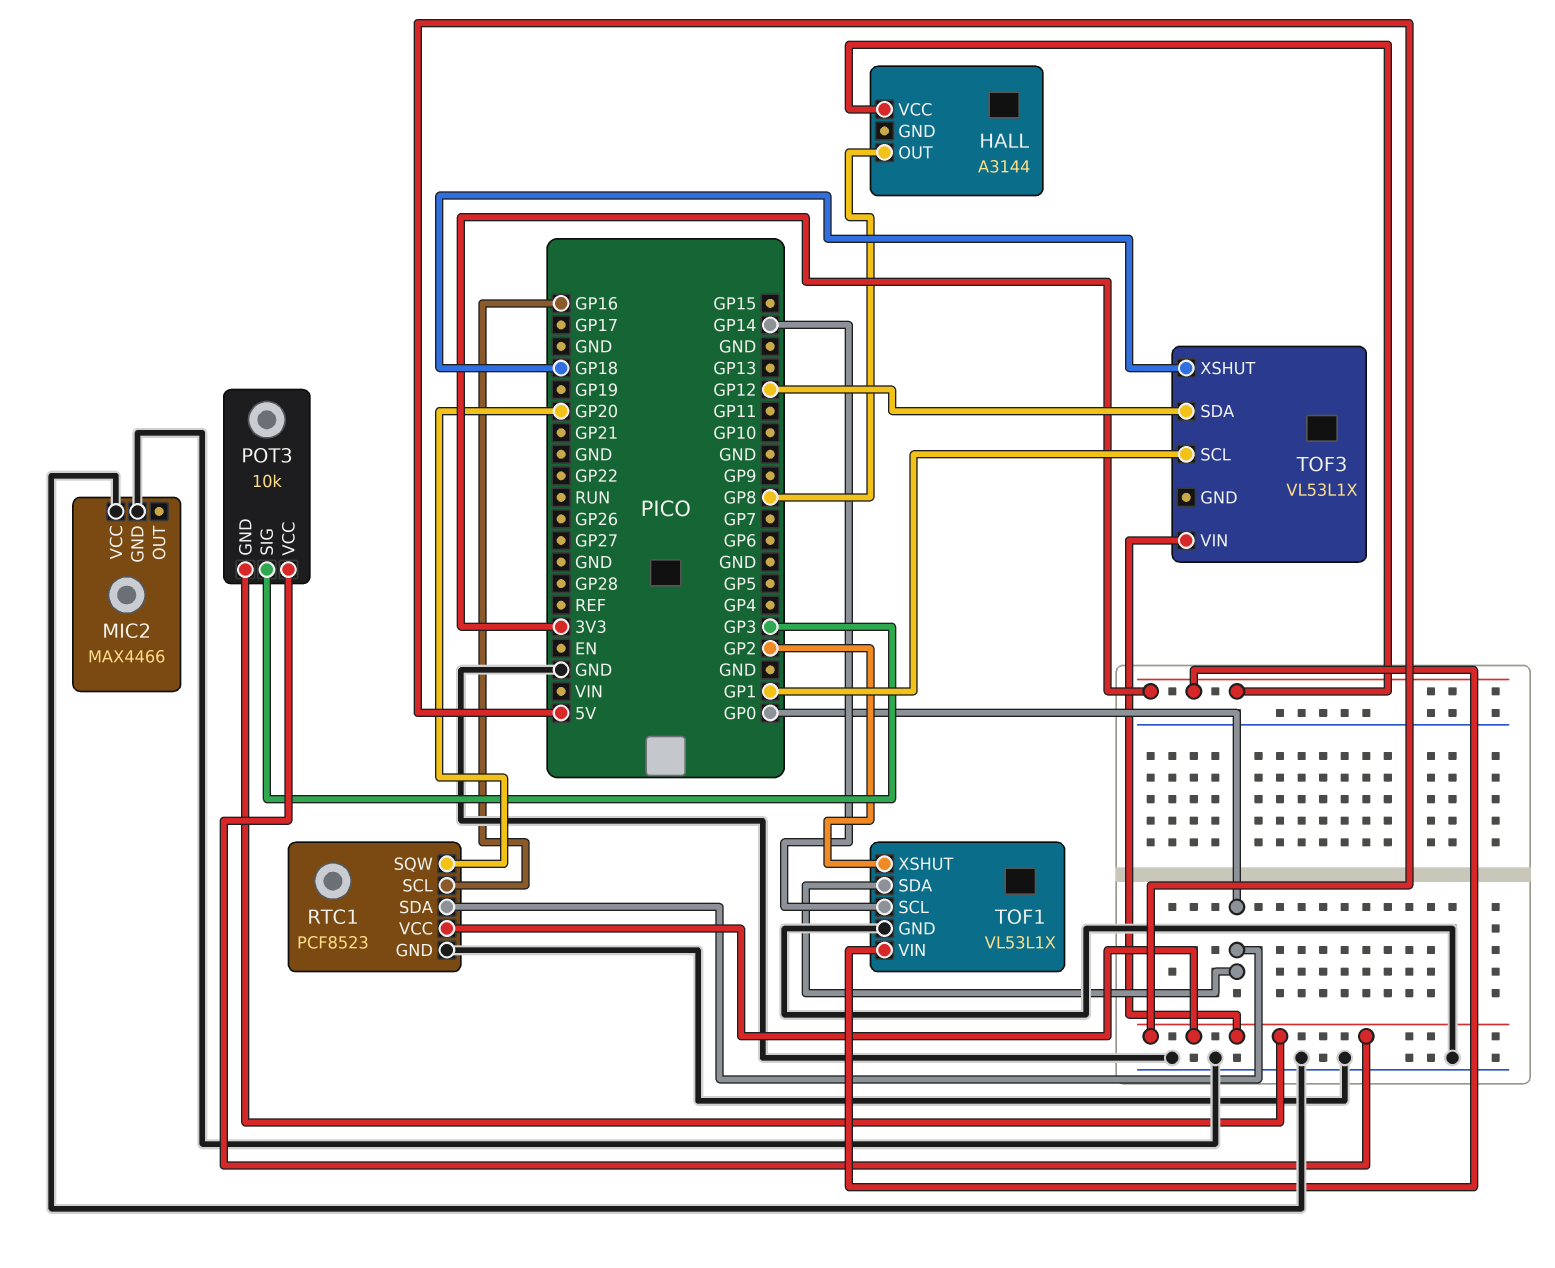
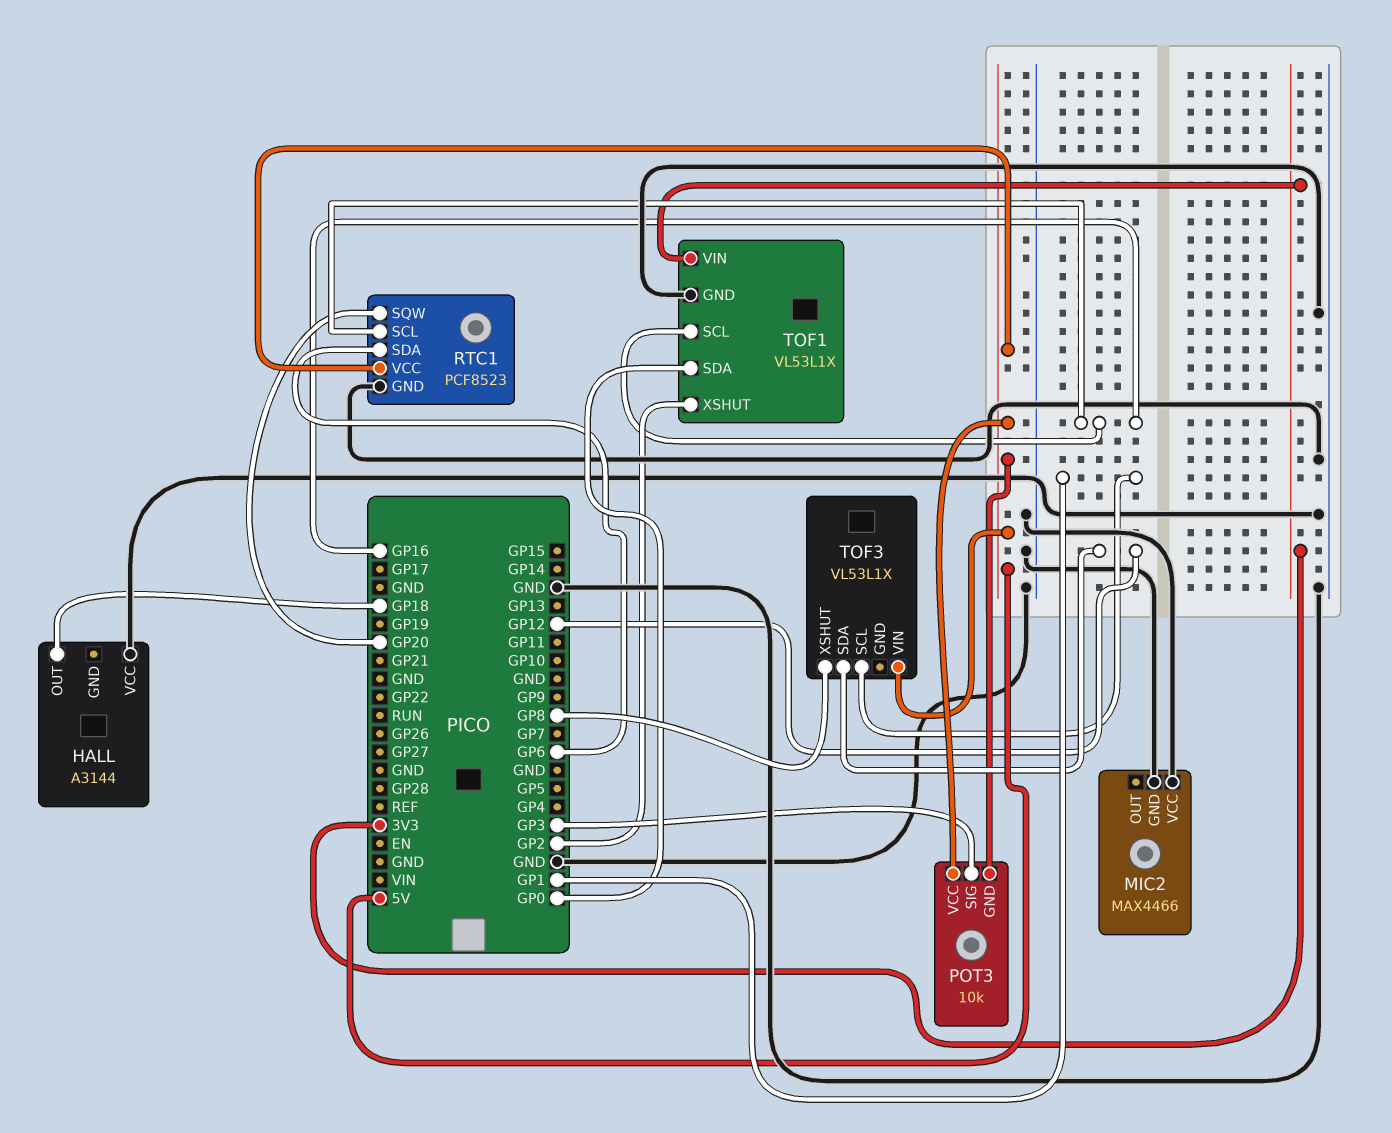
HALL pin OUT: GP8 -> GP18
HALL pin VCC: 3V3 -> GND
RTC1 pin SDA: GP0 -> GP6
TOF1 pin SCL: GP14 -> GP16
TOF3 pin XSHUT: GP18 -> GP8

